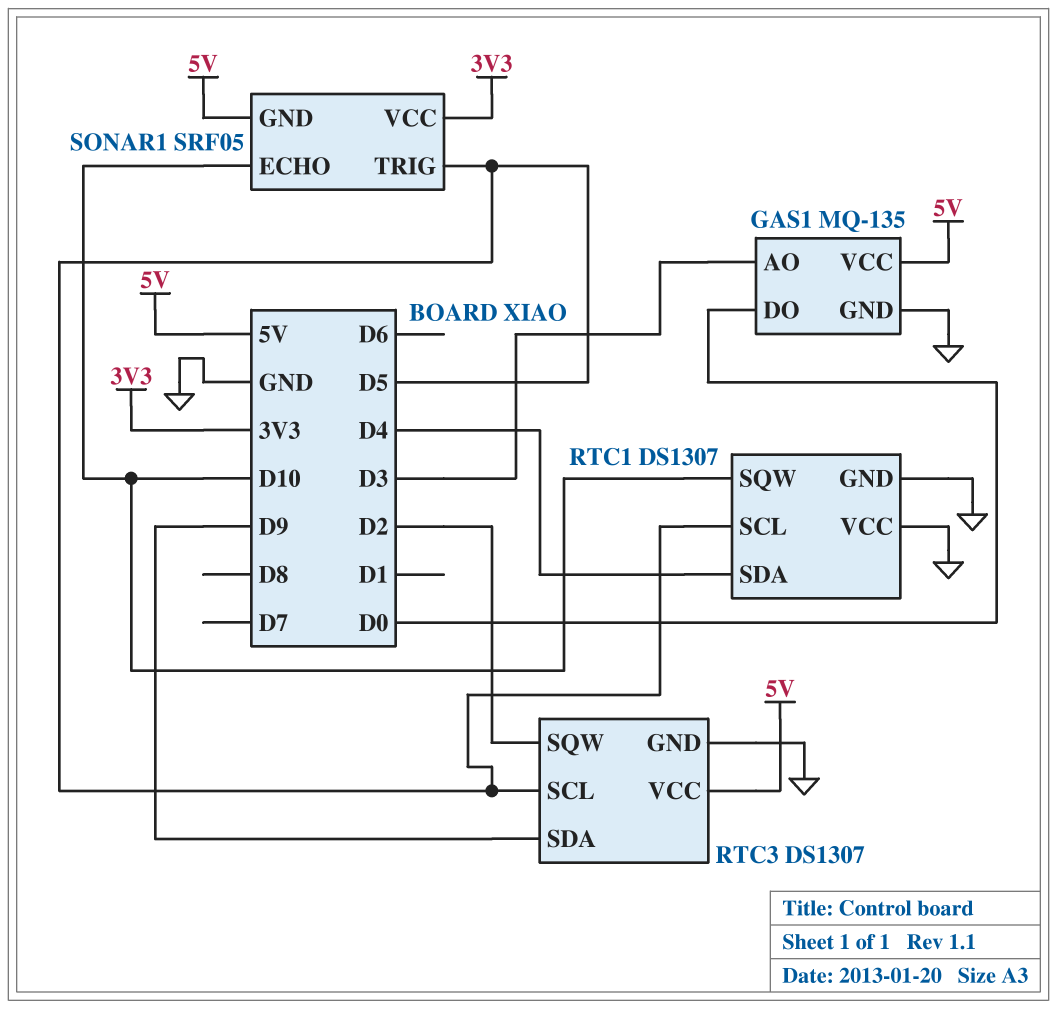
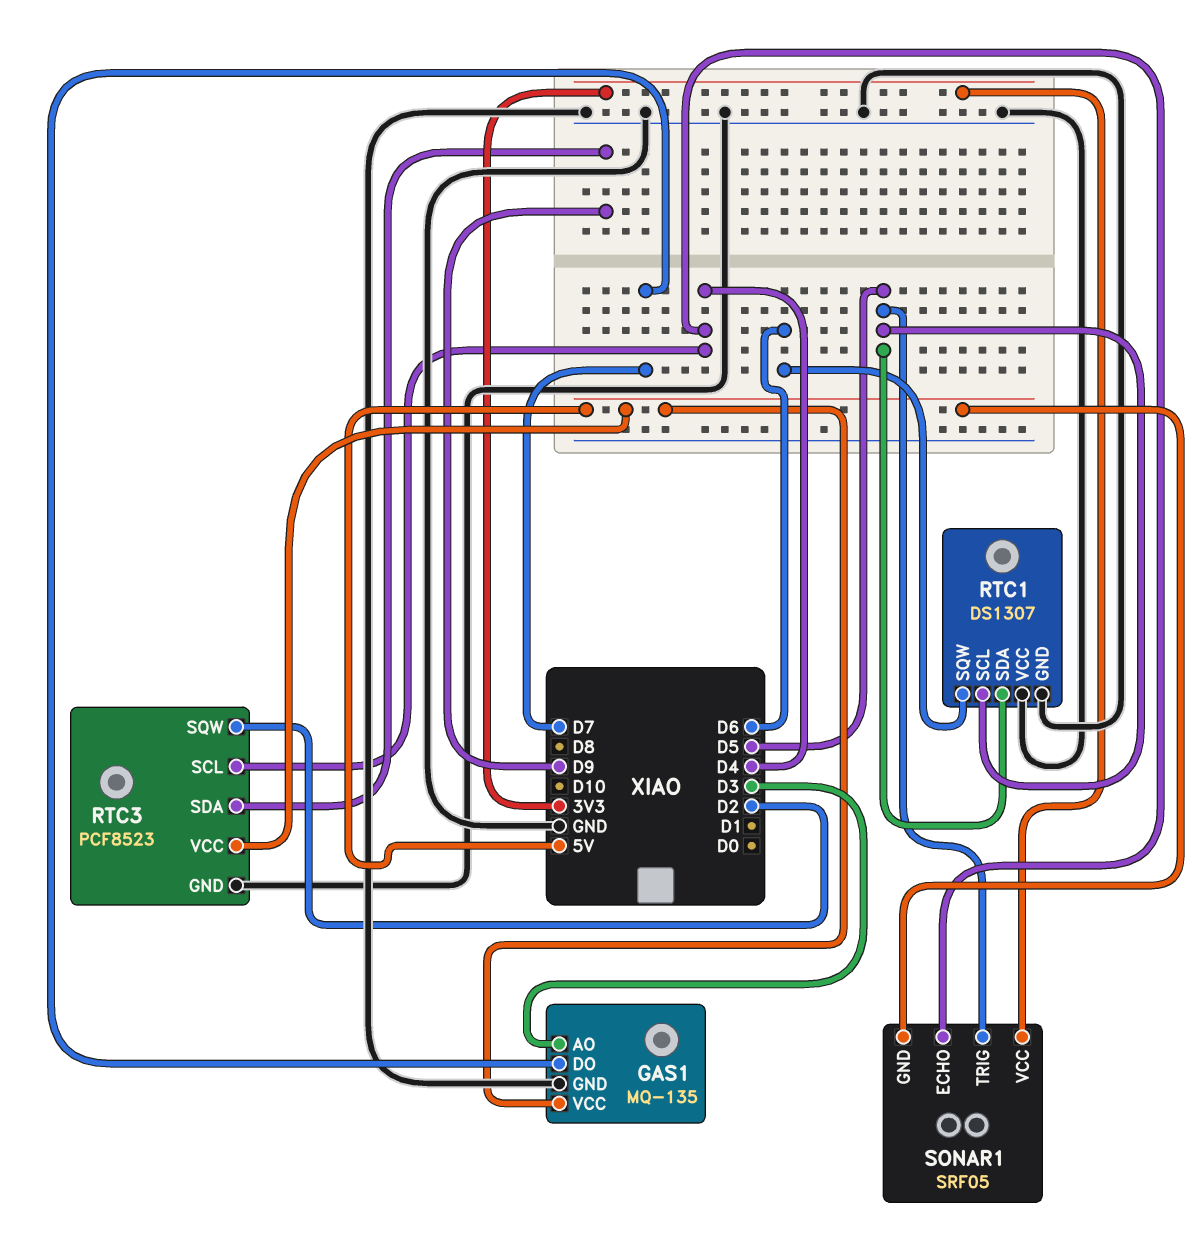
GAS1 pin DO: D0 -> D7
RTC1 pin SDA: D4 -> D5
RTC1 pin SQW: D10 -> D6
RTC3: DS1307 -> PCF8523
RTC3 pin SCL: D5 -> D4
SONAR1 pin ECHO: D10 -> D4

